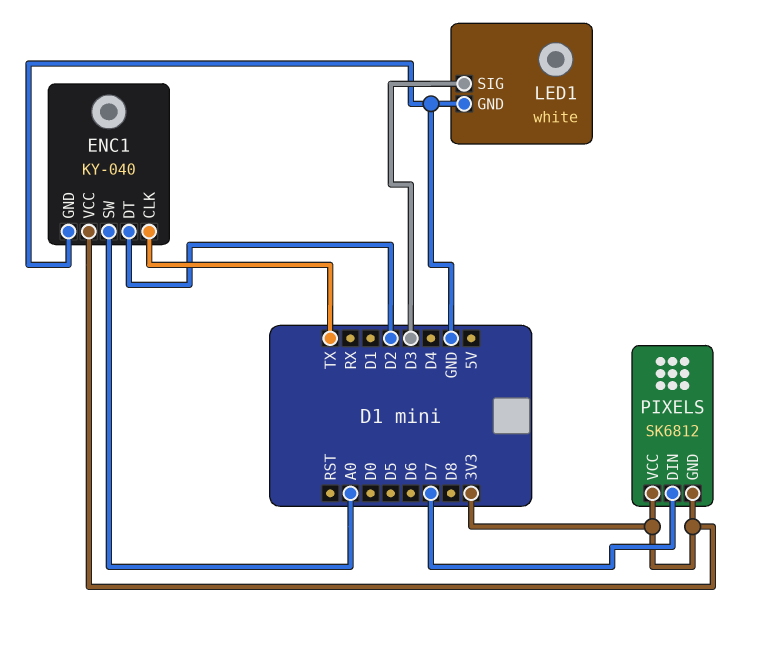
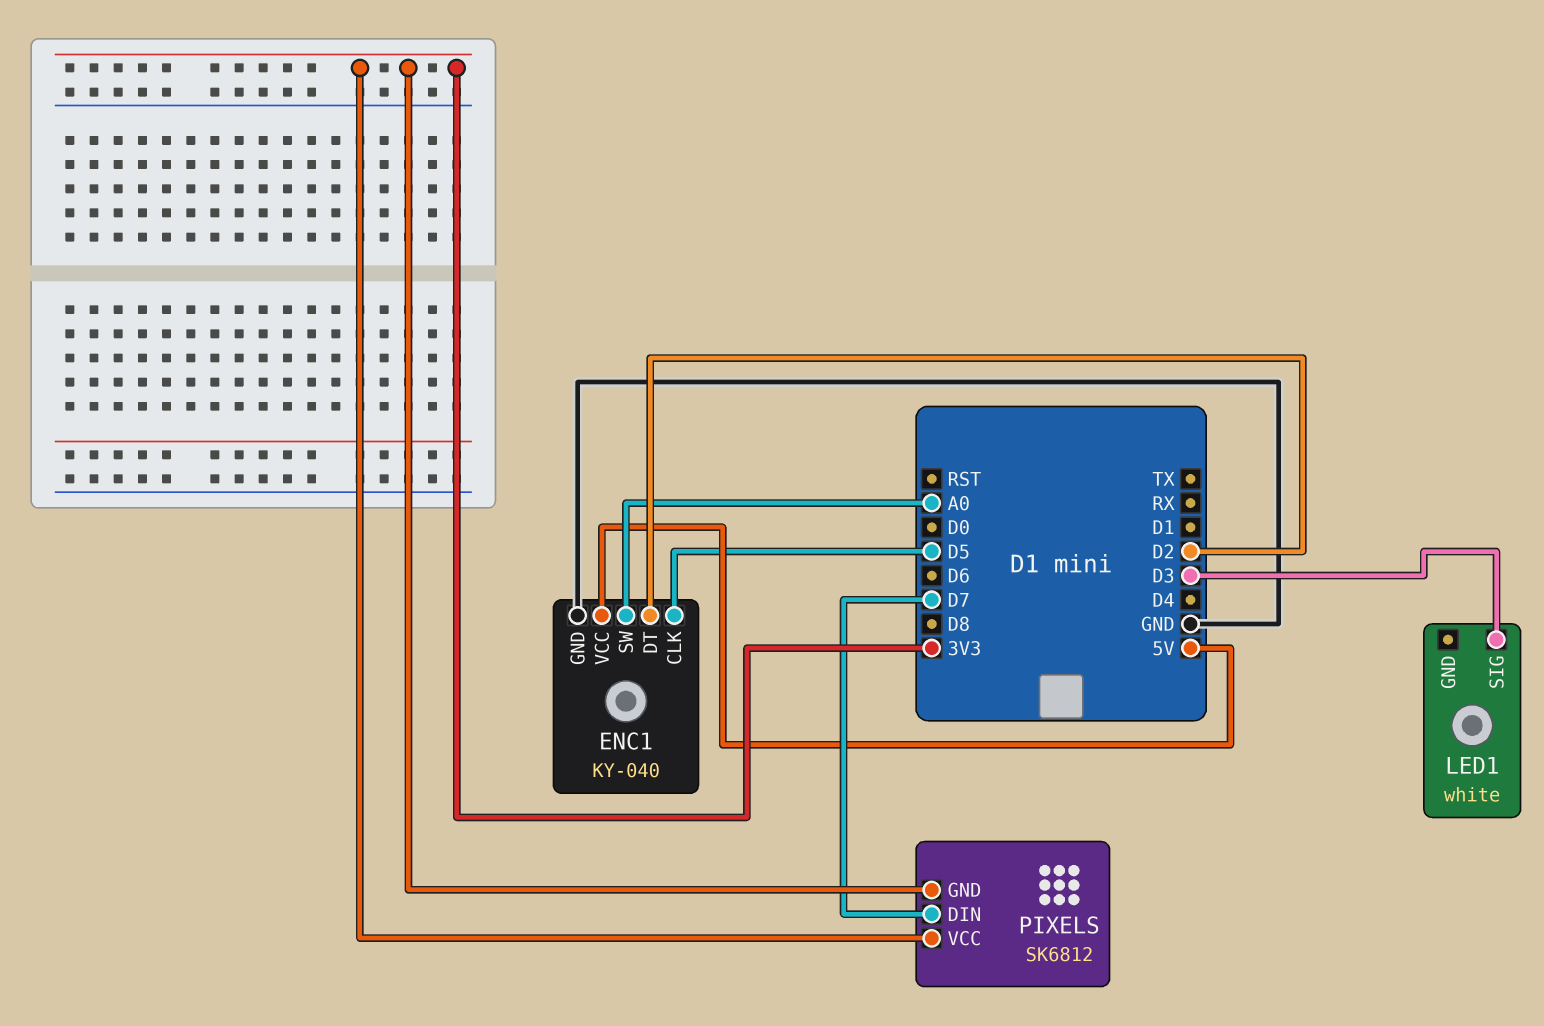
ENC1 pin CLK: TX -> D5
ENC1 pin VCC: 3V3 -> 5V
LED1 pin GND: GND -> none

